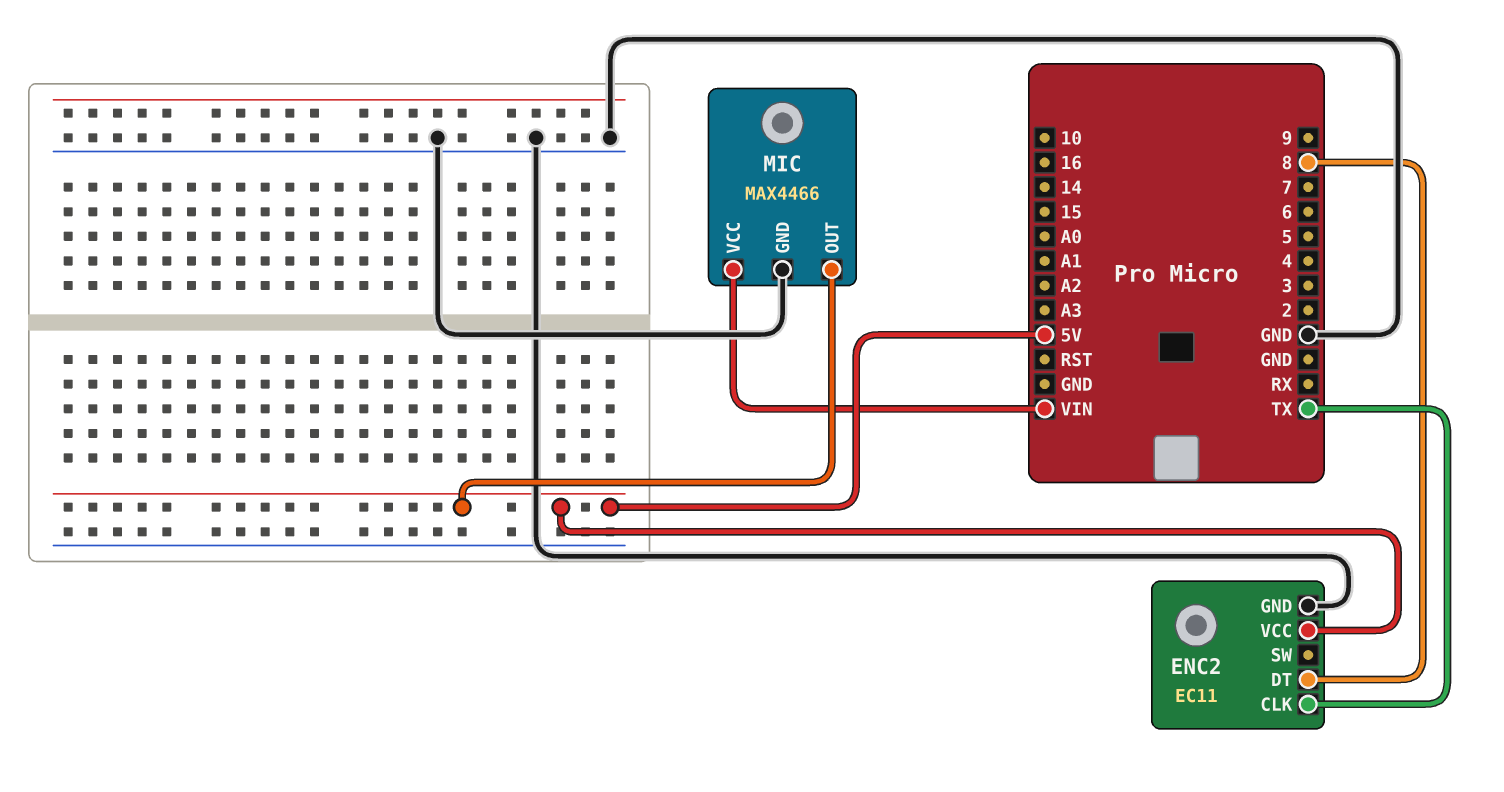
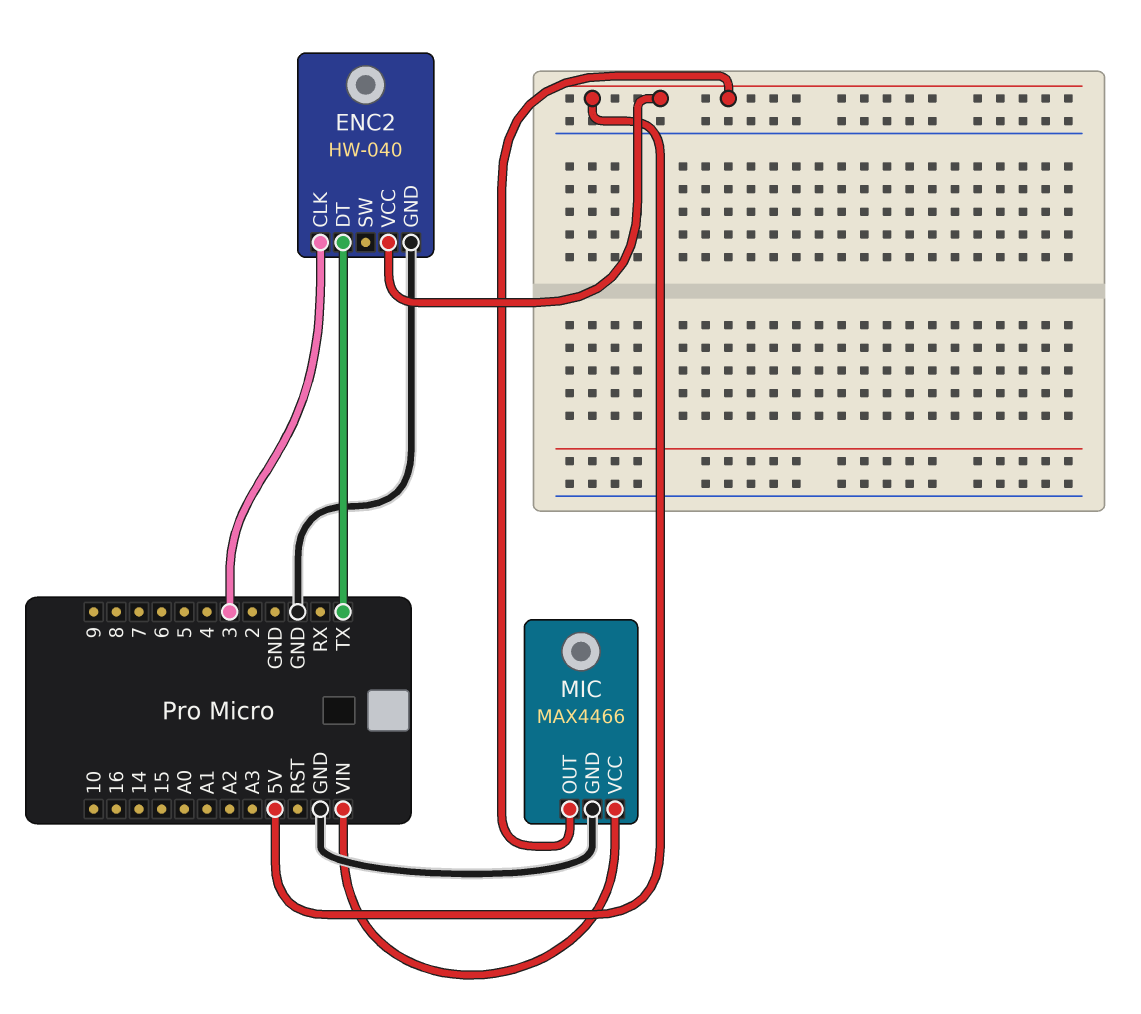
ENC2: EC11 -> HW-040
ENC2 pin CLK: TX -> 3
ENC2 pin DT: 8 -> TX

